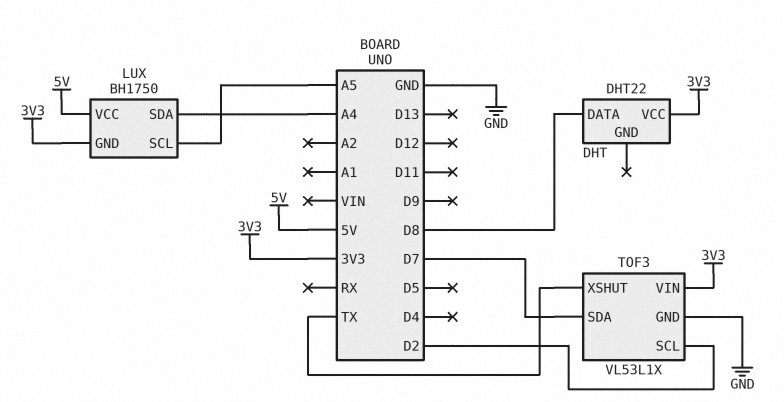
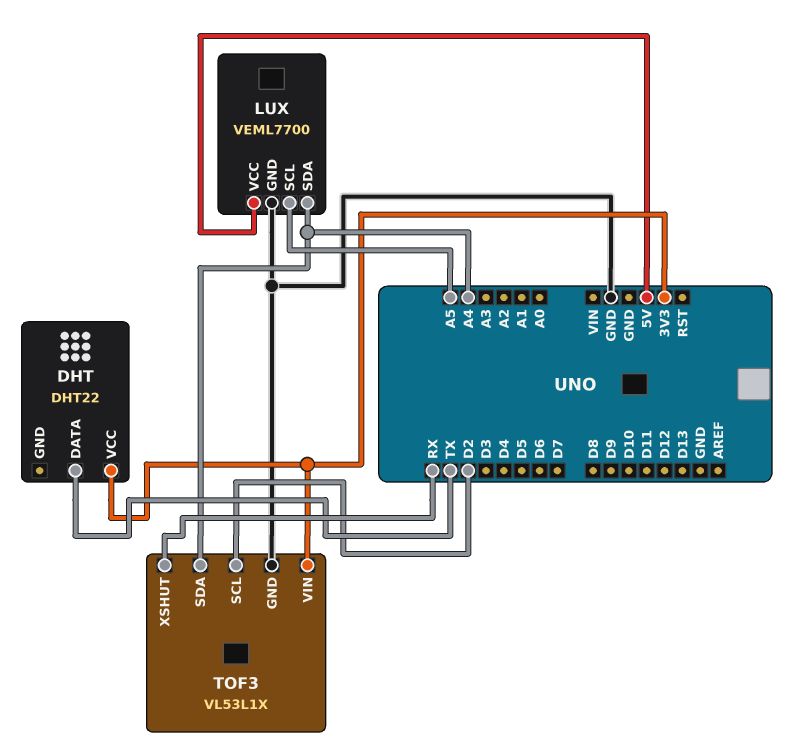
DHT pin DATA: D8 -> TX
LUX: BH1750 -> VEML7700
LUX pin GND: 3V3 -> GND
TOF3 pin SDA: D7 -> A4
TOF3 pin XSHUT: TX -> RX

